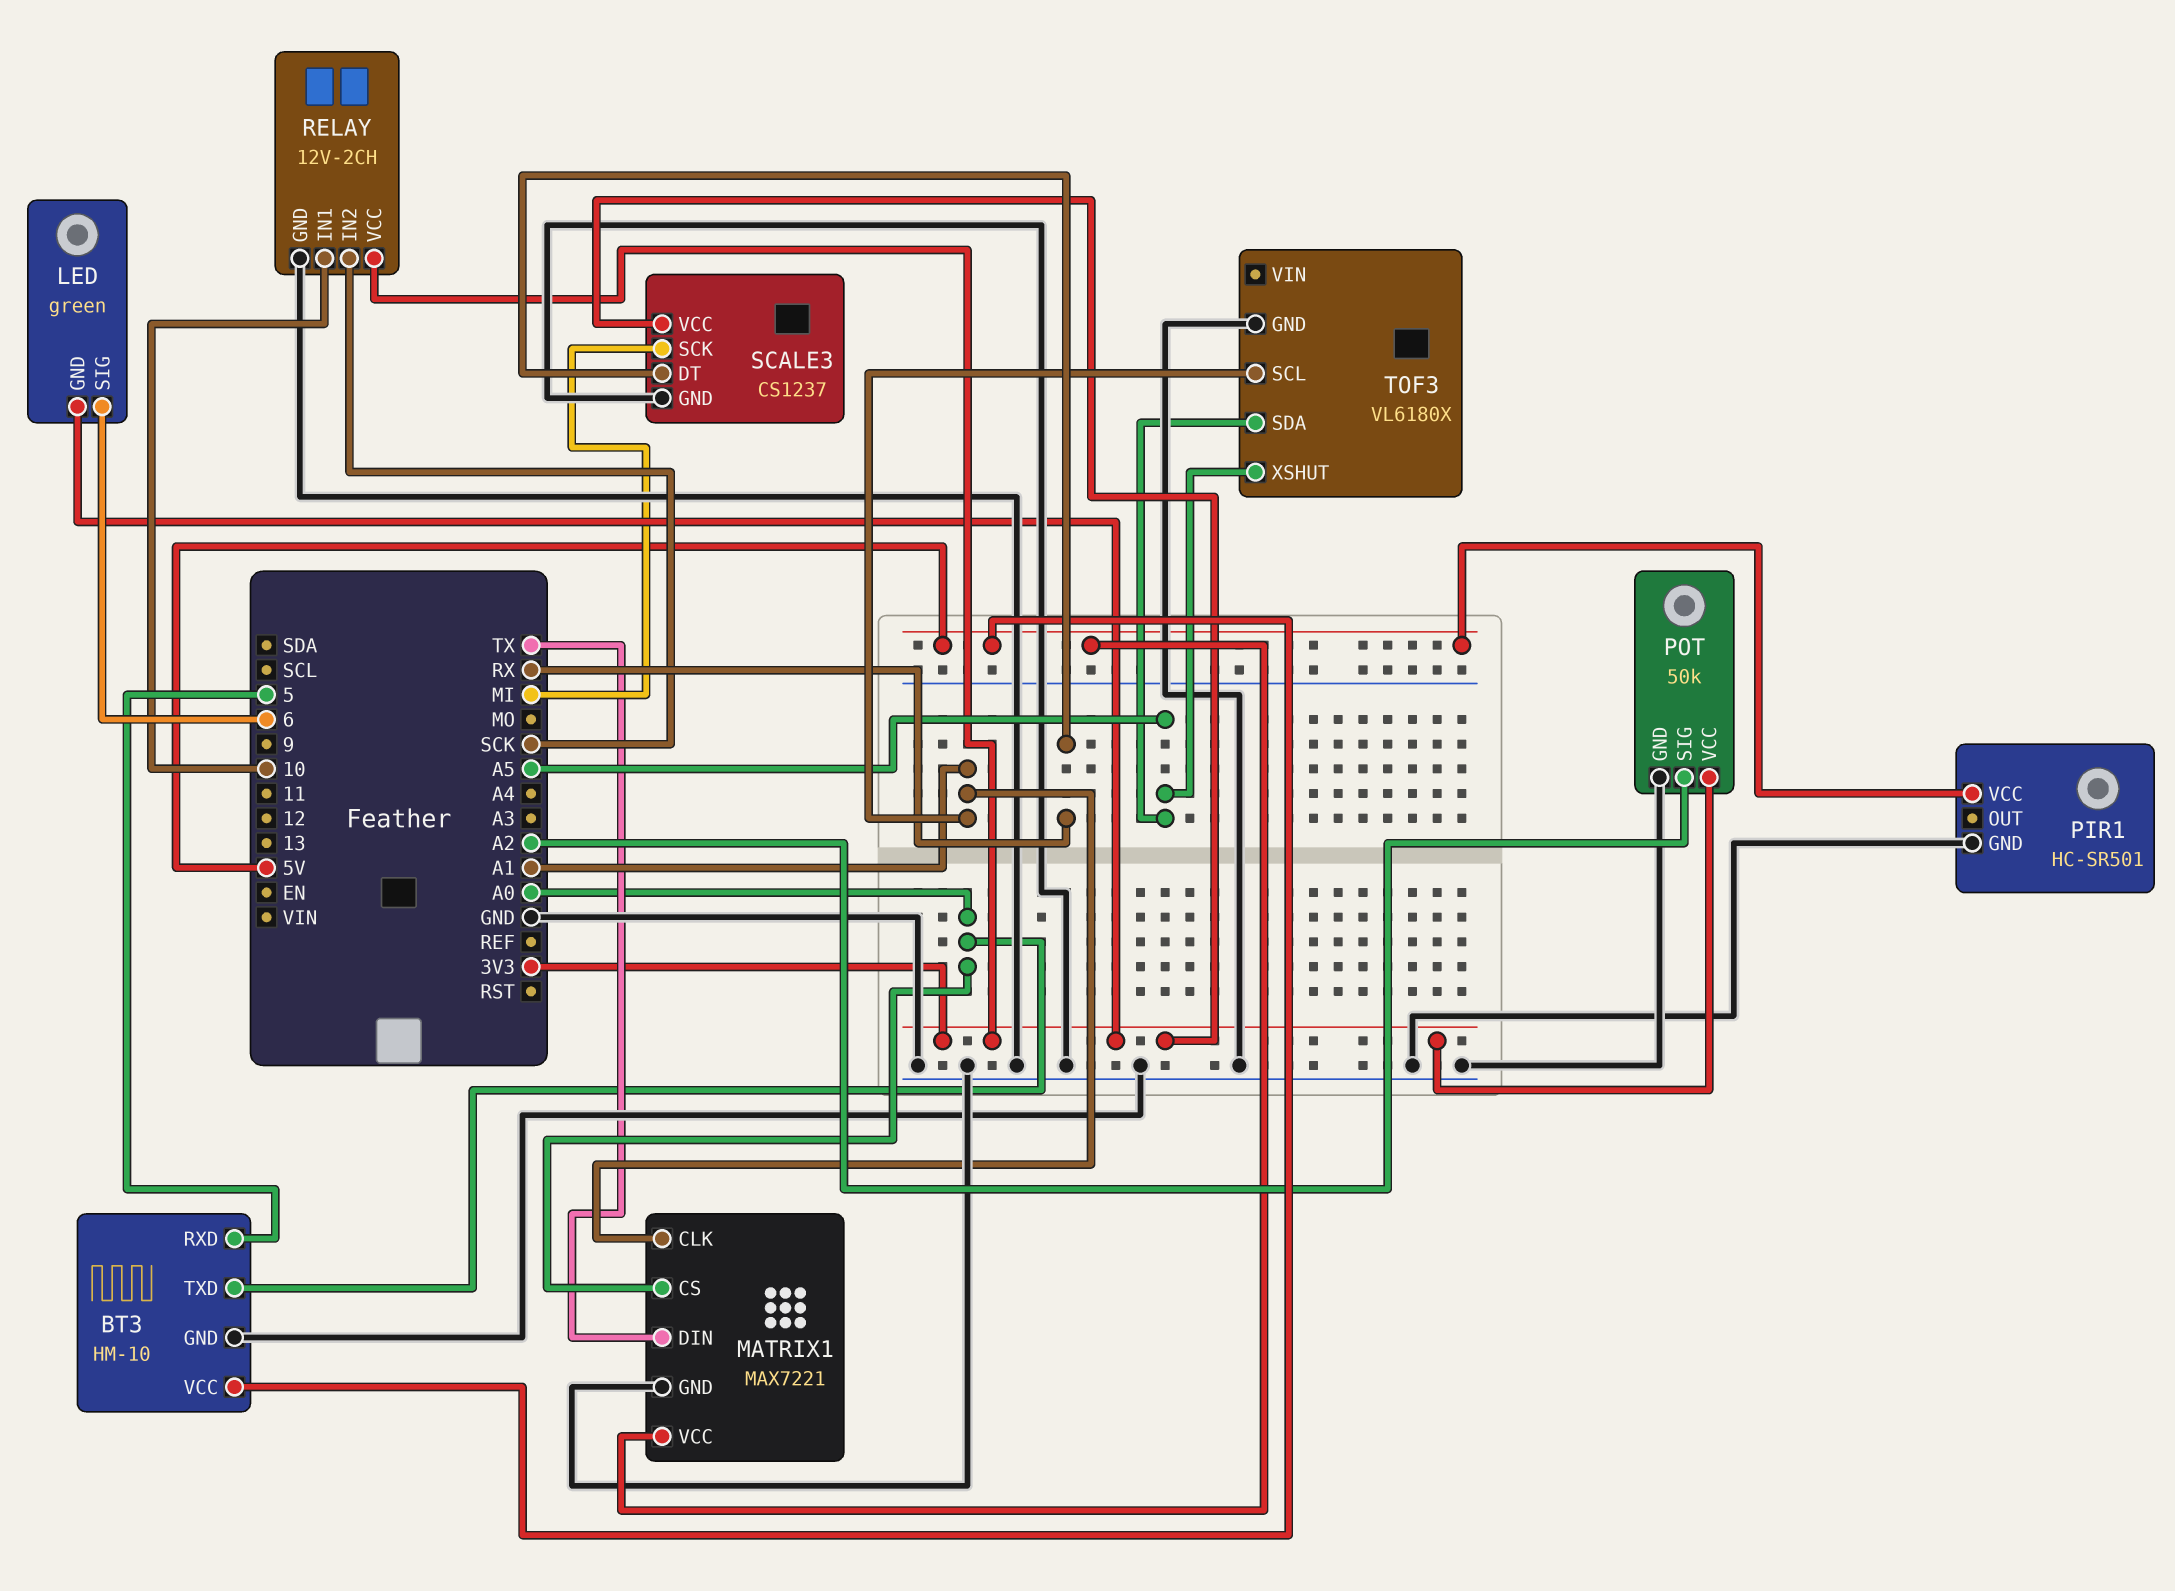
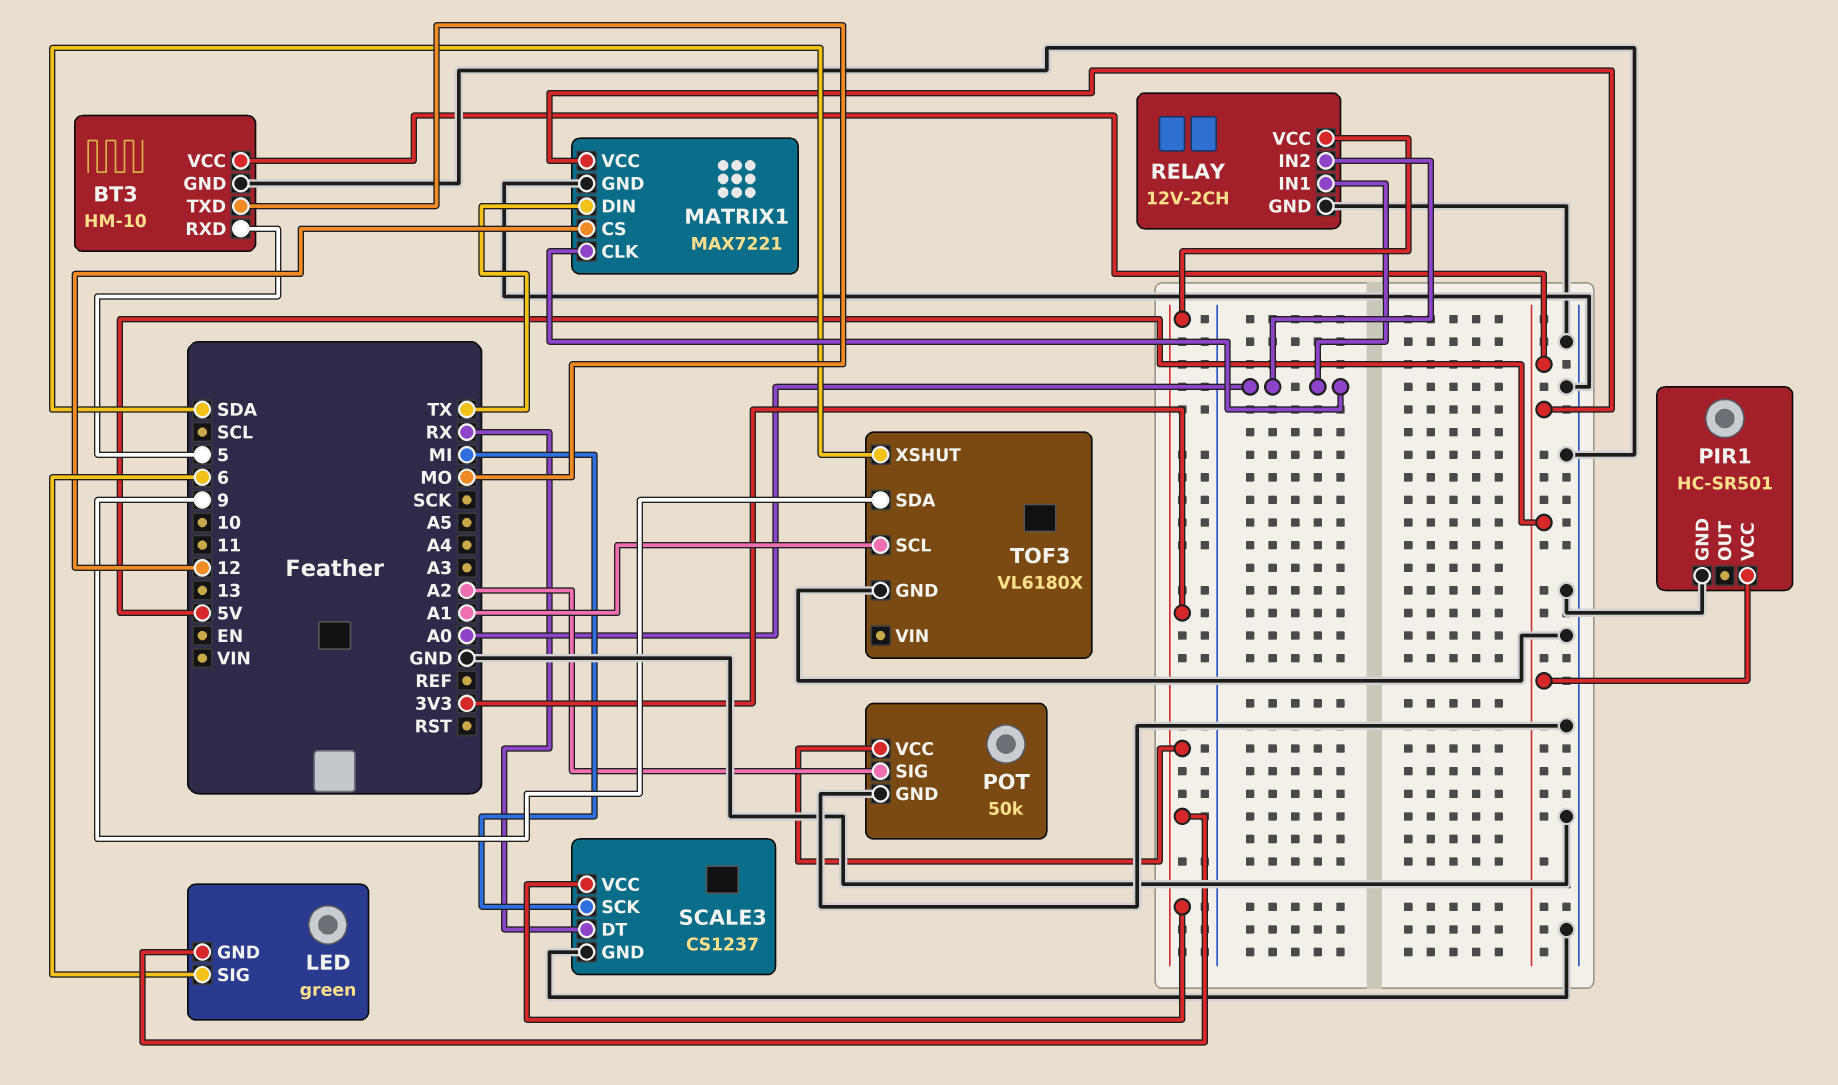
BT3 pin TXD: A0 -> MO
MATRIX1 pin CLK: A1 -> A0
MATRIX1 pin CS: A0 -> 12
RELAY pin IN1: 10 -> A0
RELAY pin IN2: SCK -> A0
TOF3 pin SDA: A5 -> 9
TOF3 pin XSHUT: A5 -> SDA

